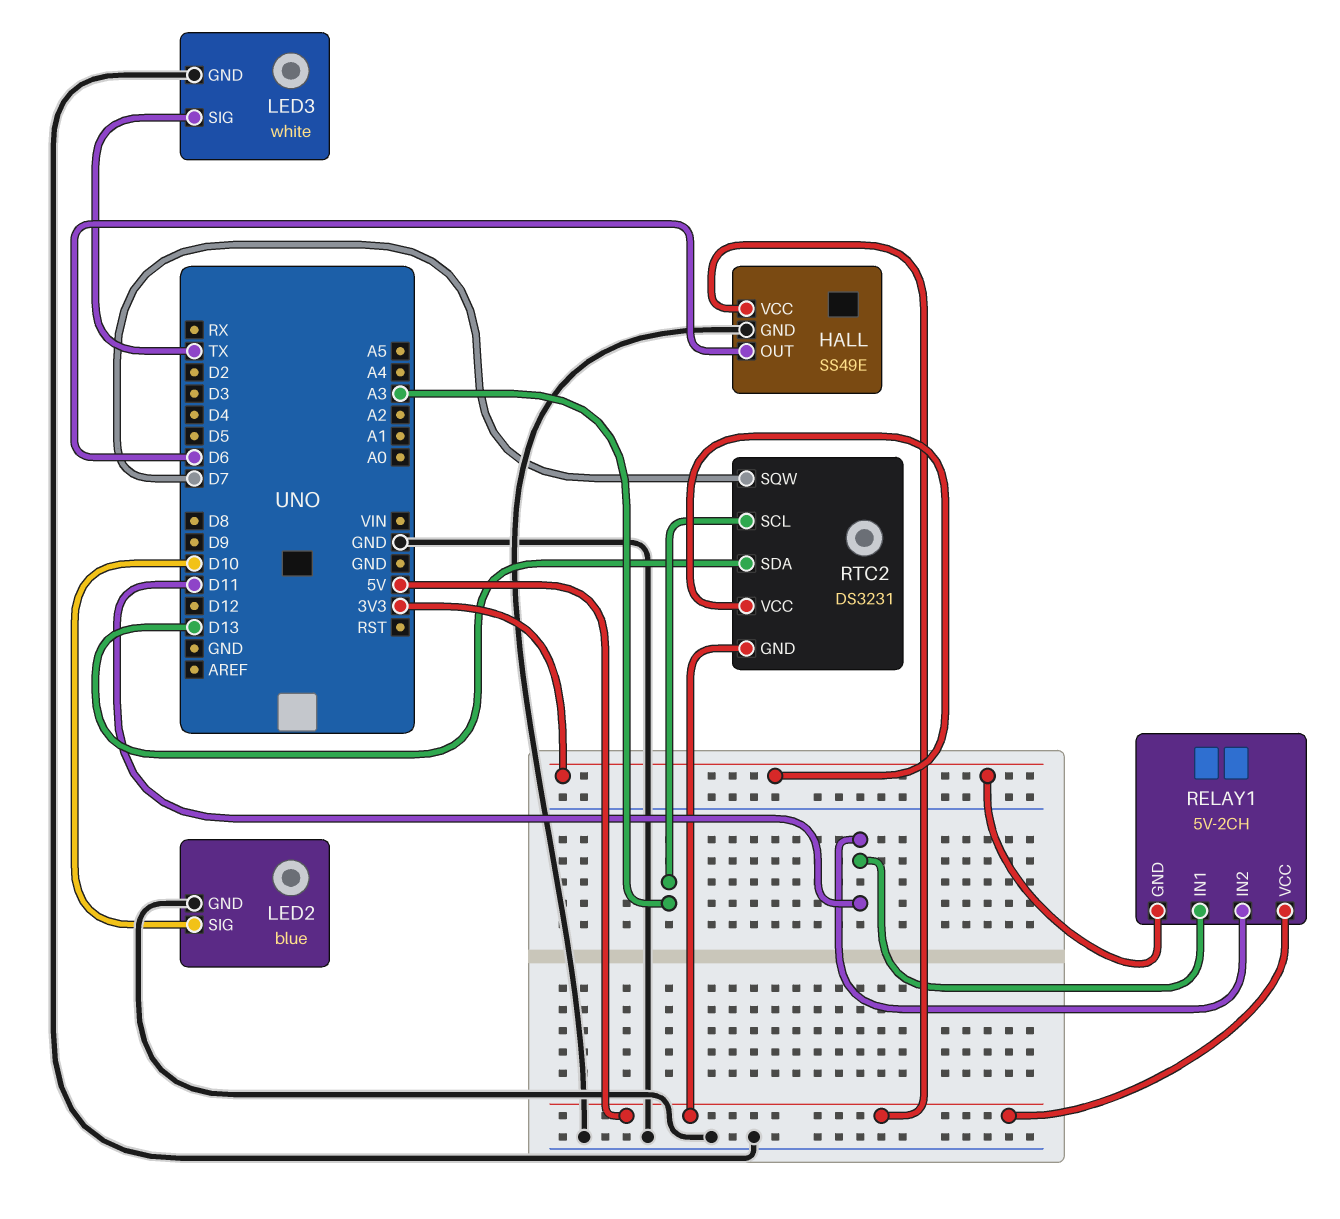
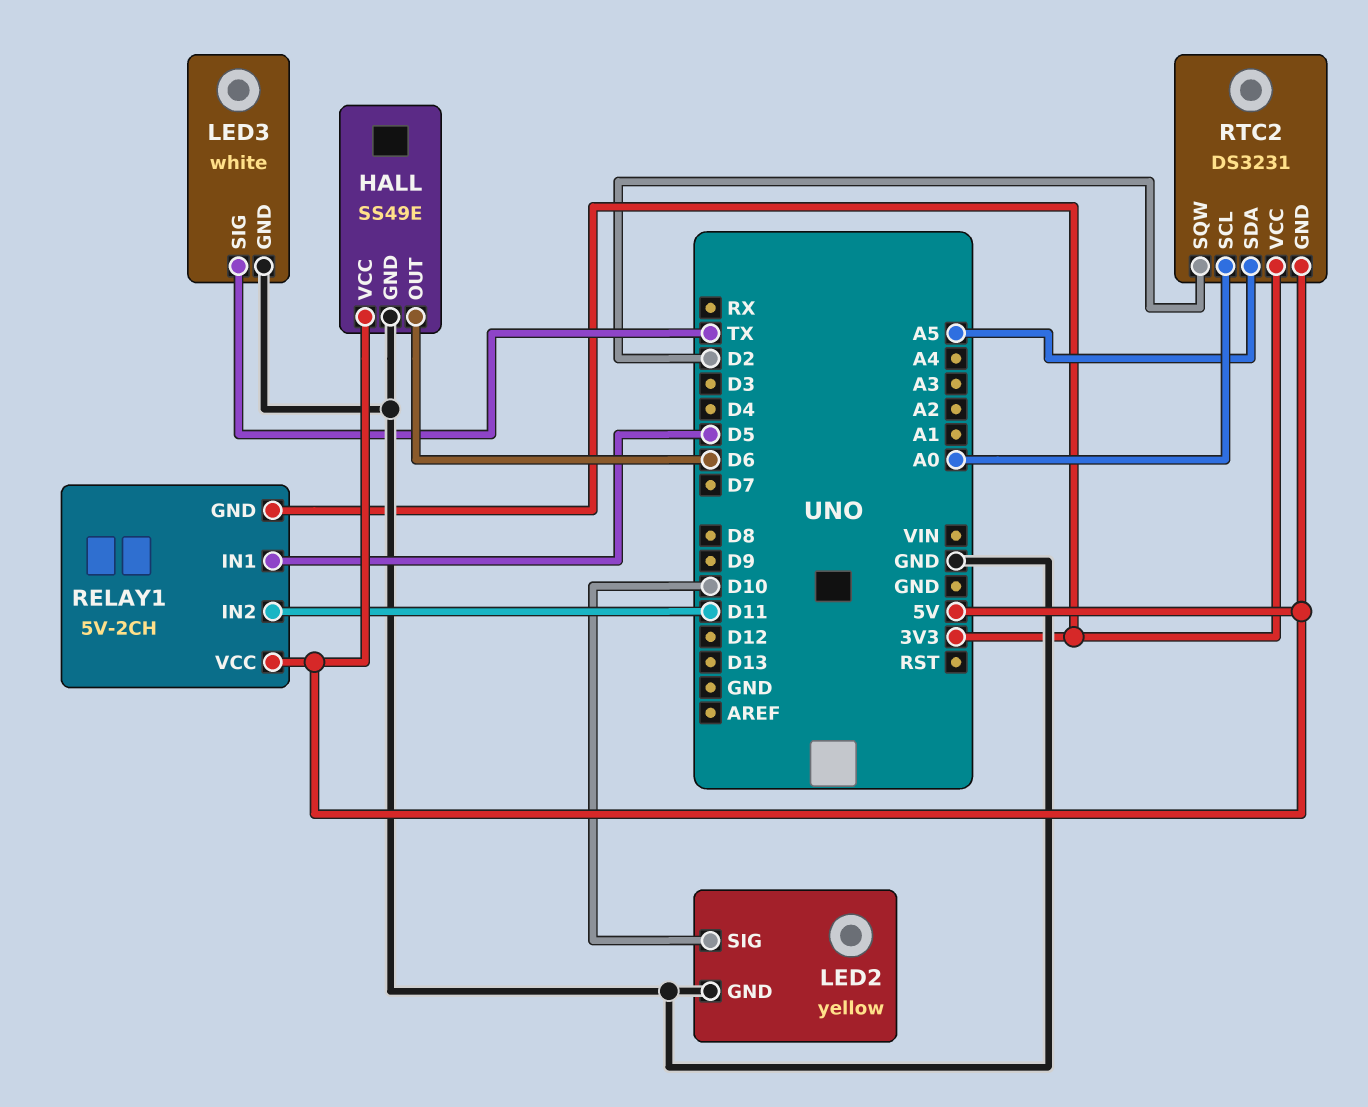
LED2: blue -> yellow
RELAY1 pin IN1: D11 -> D5
RTC2 pin SCL: A3 -> A0
RTC2 pin SDA: D13 -> A5
RTC2 pin SQW: D7 -> D2

